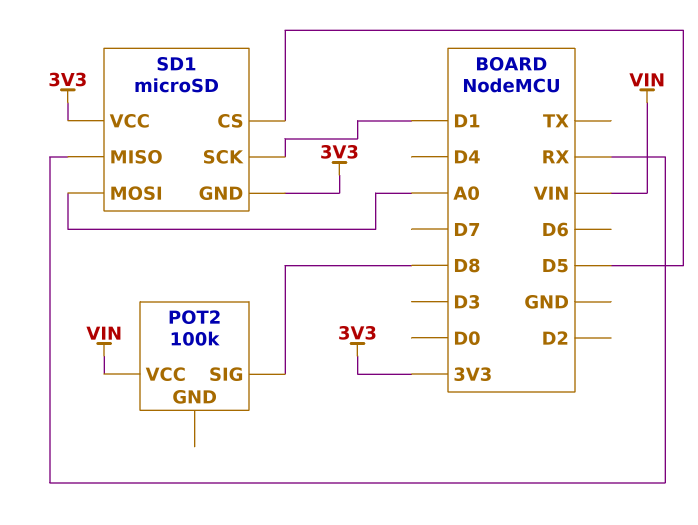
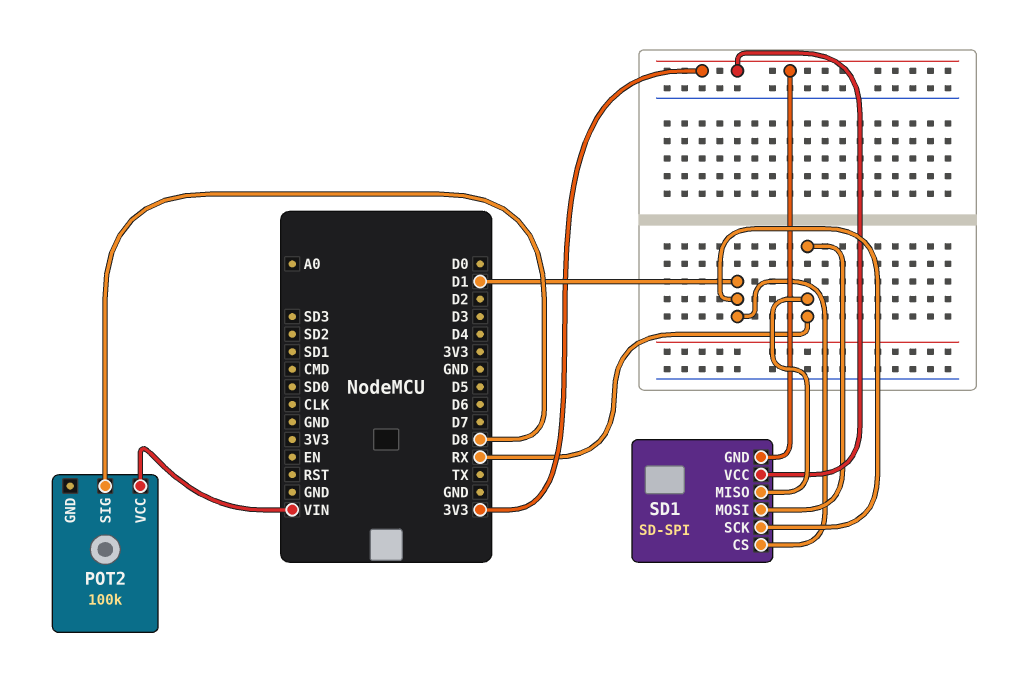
SD1: microSD -> SD-SPI
SD1 pin CS: D5 -> D1
SD1 pin MOSI: A0 -> RX

